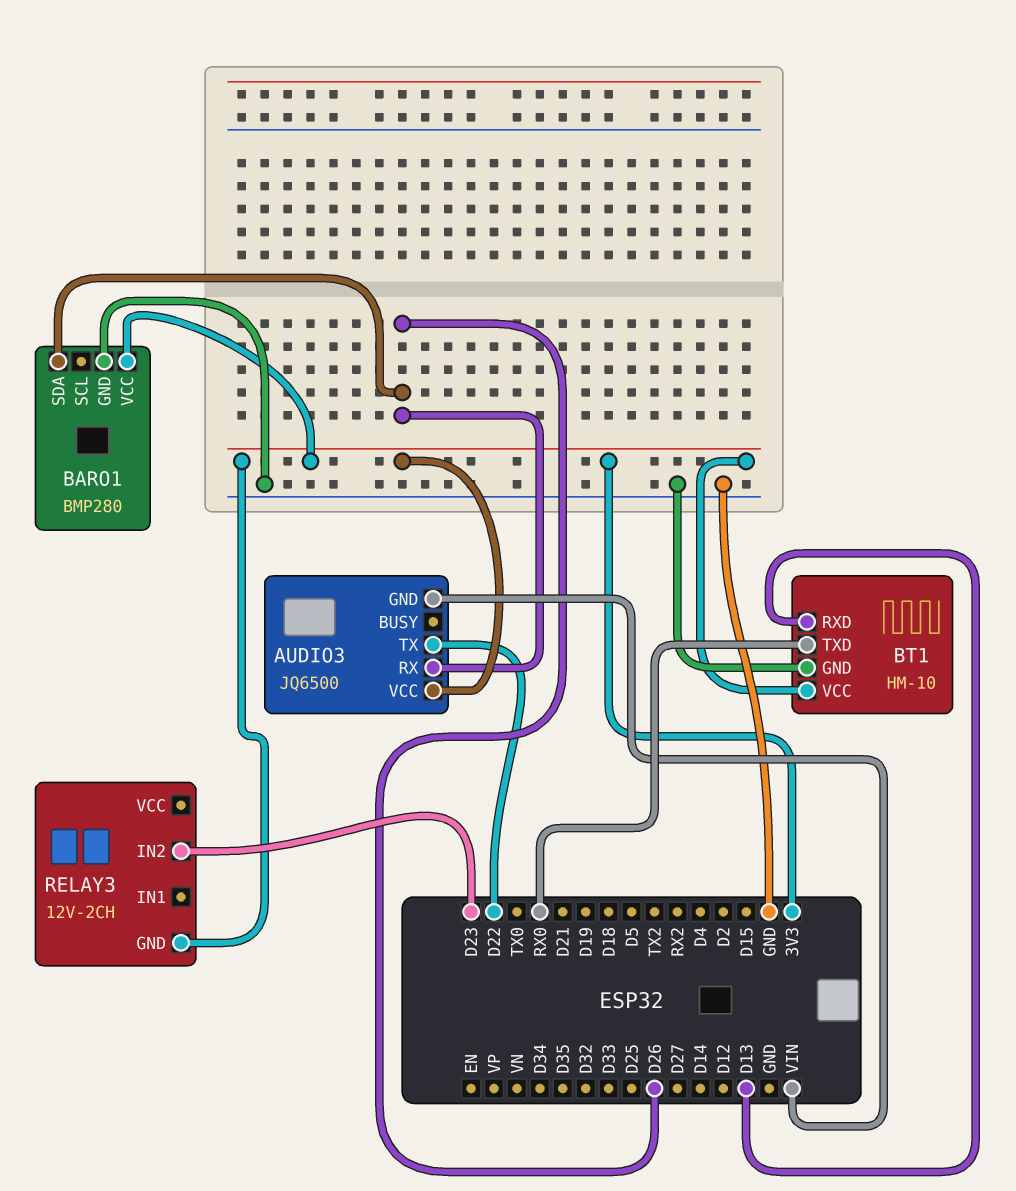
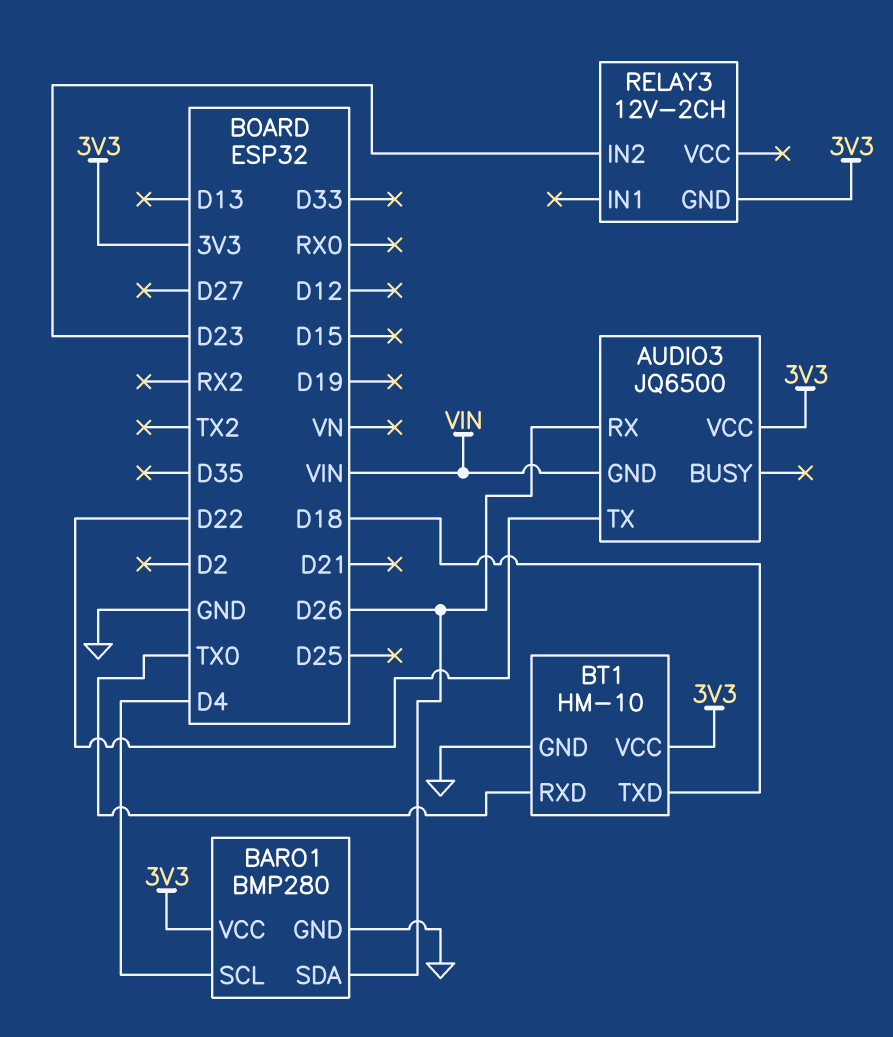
BARO1 pin SCL: none -> D4
BT1 pin RXD: D13 -> TX0
BT1 pin TXD: RX0 -> D18

